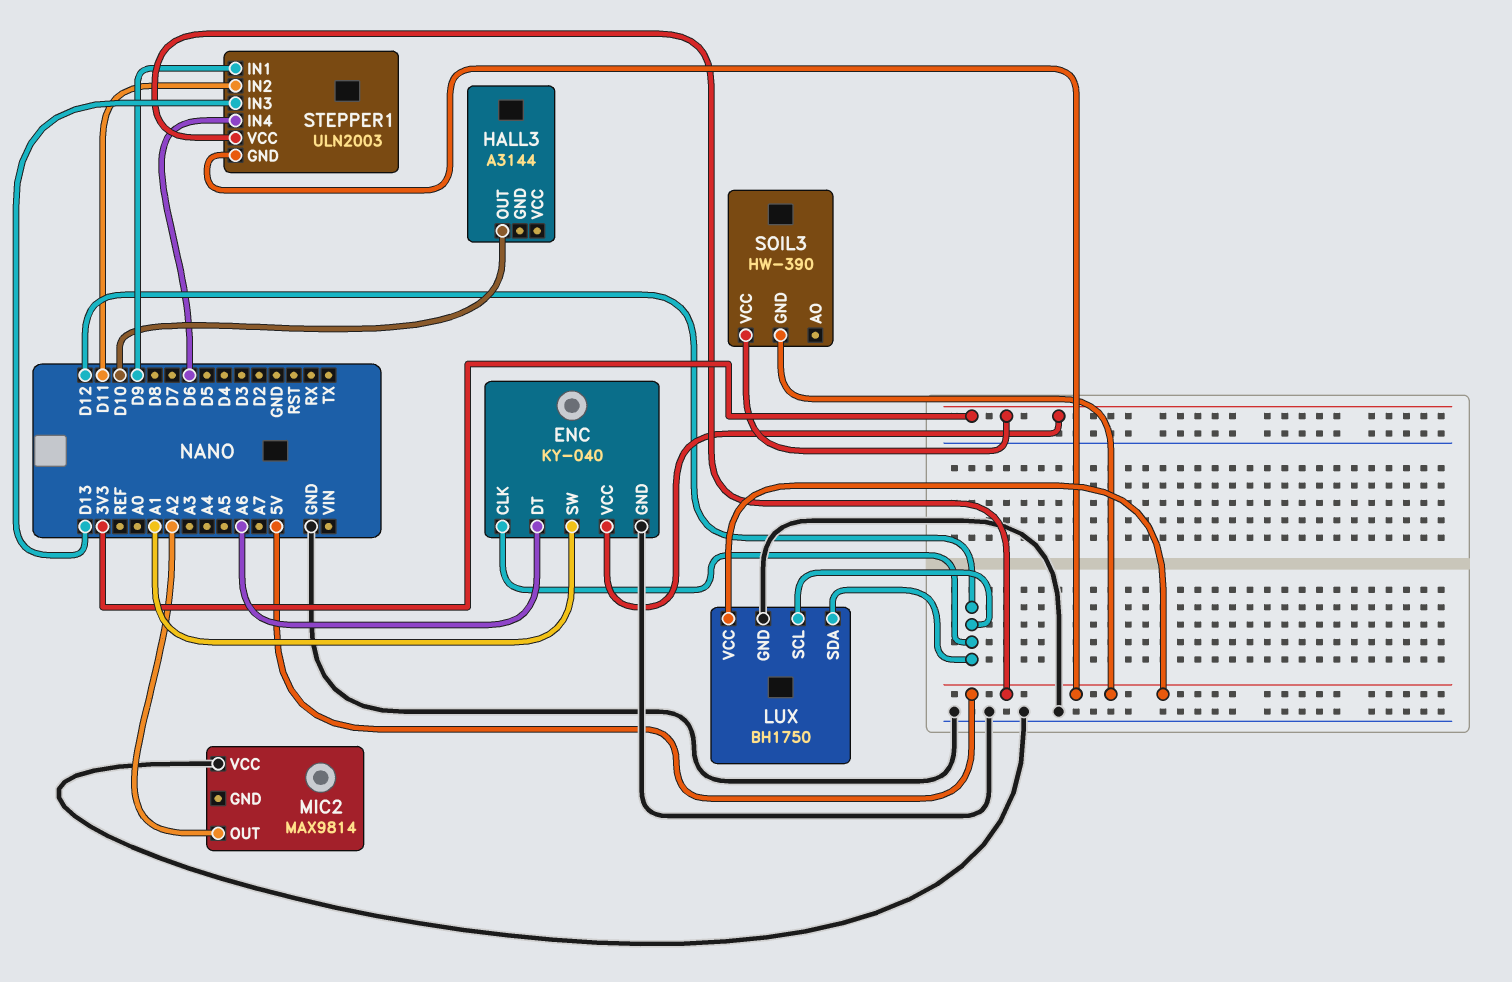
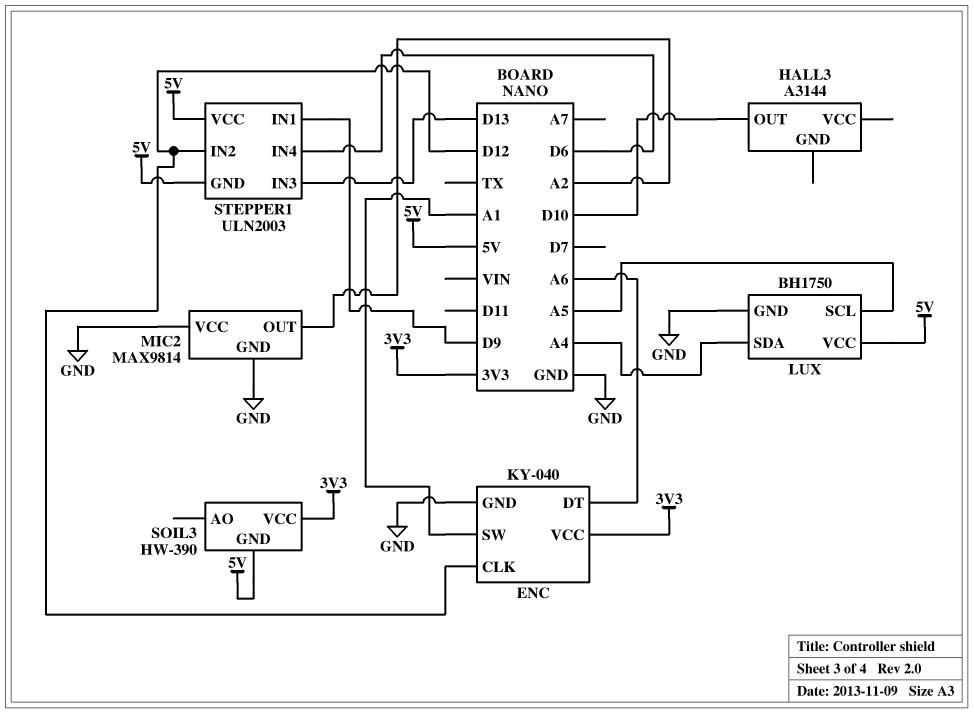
LUX pin SCL: D12 -> A5
LUX pin SDA: D12 -> A4
MIC2 pin GND: none -> GND
STEPPER1 pin IN2: D11 -> D12

